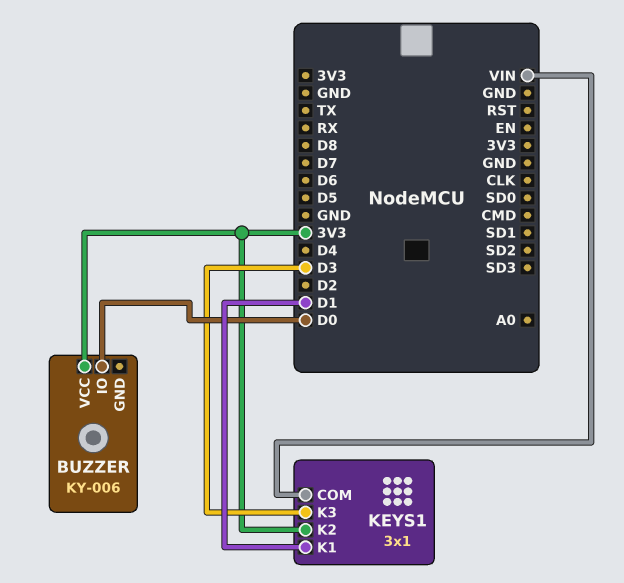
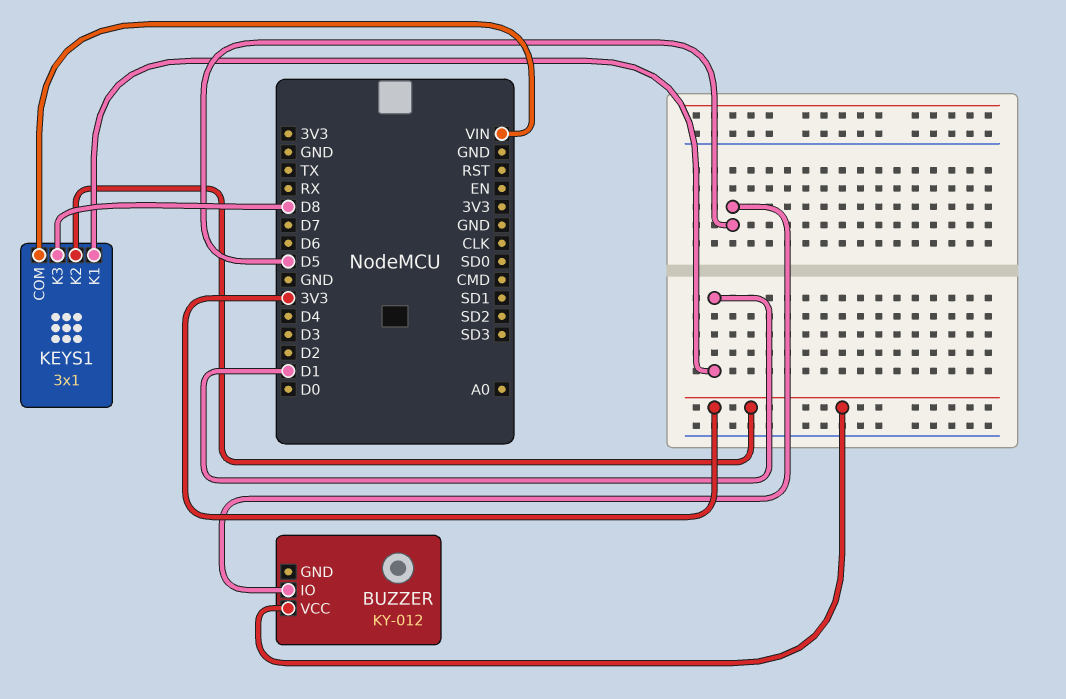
BUZZER: KY-006 -> KY-012
BUZZER pin IO: D0 -> D5
KEYS1 pin K3: D3 -> D8

